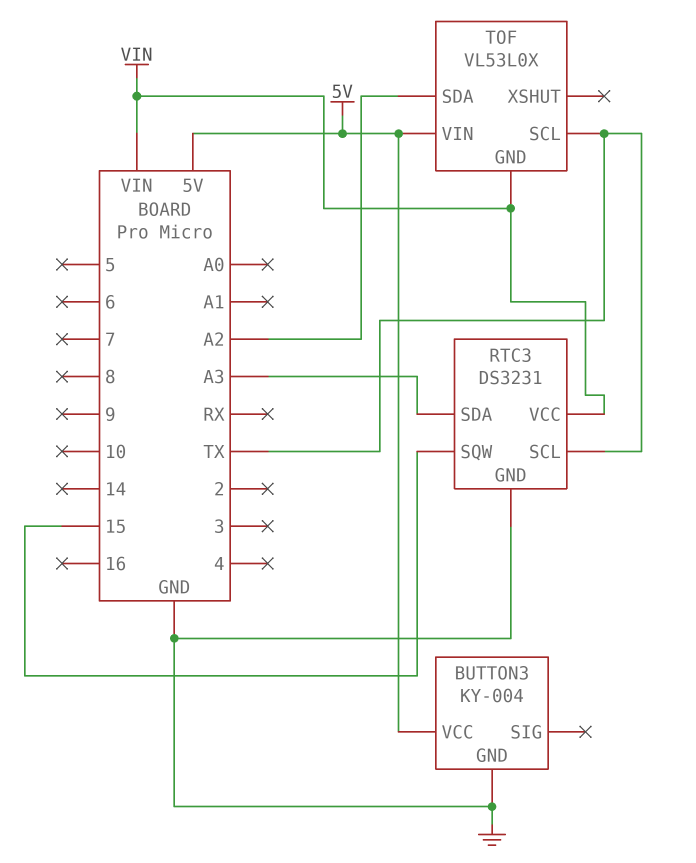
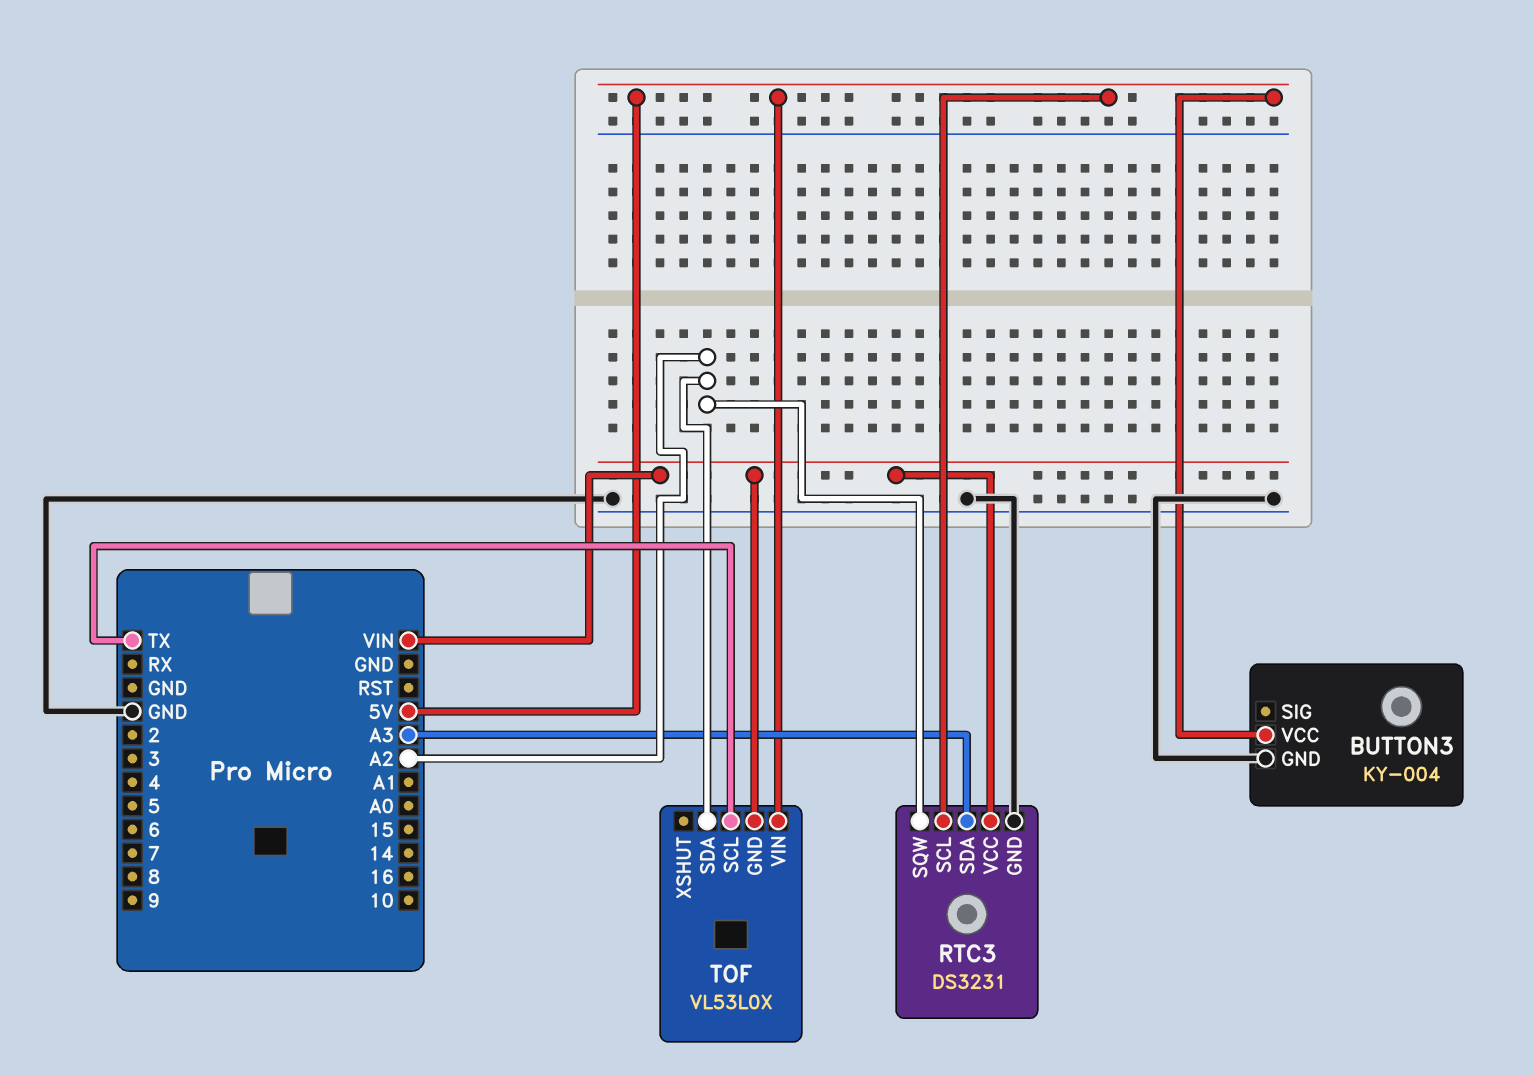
RTC3 pin SCL: TX -> 5V
RTC3 pin SQW: 15 -> A2

